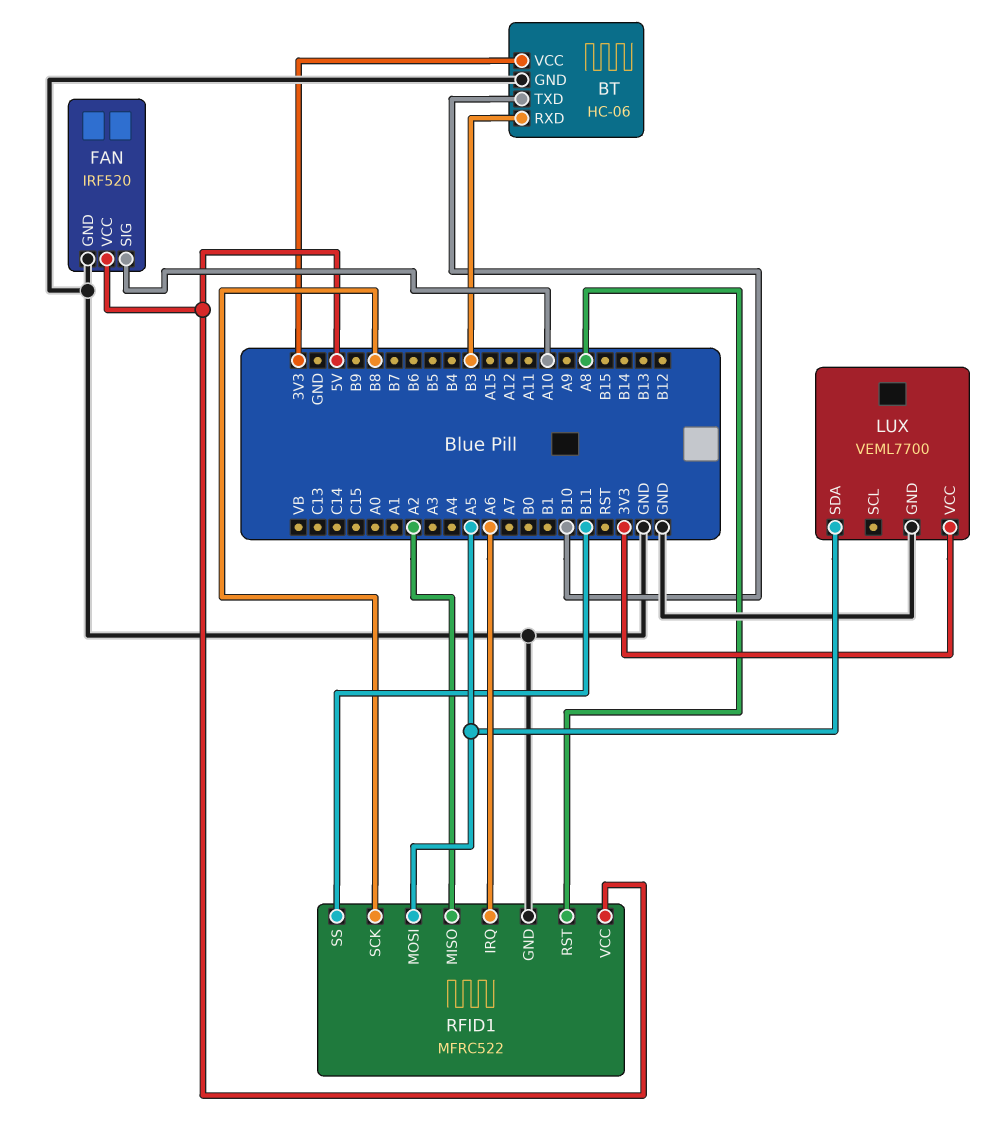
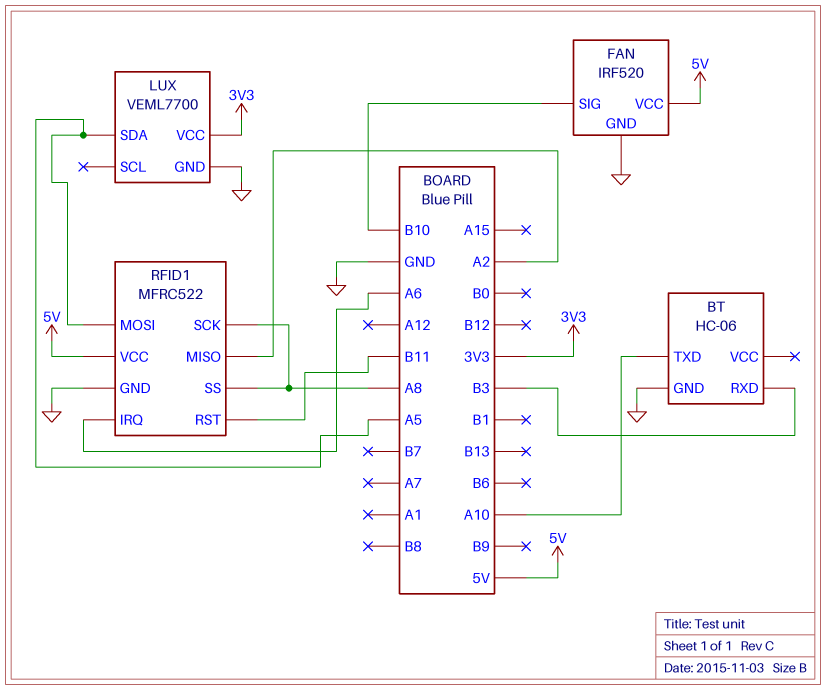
BT pin TXD: B10 -> A10
BT pin VCC: 3V3 -> none
FAN pin SIG: A10 -> B10
RFID1 pin RST: A8 -> B11
RFID1 pin SCK: B8 -> A8
RFID1 pin SS: B11 -> A8

